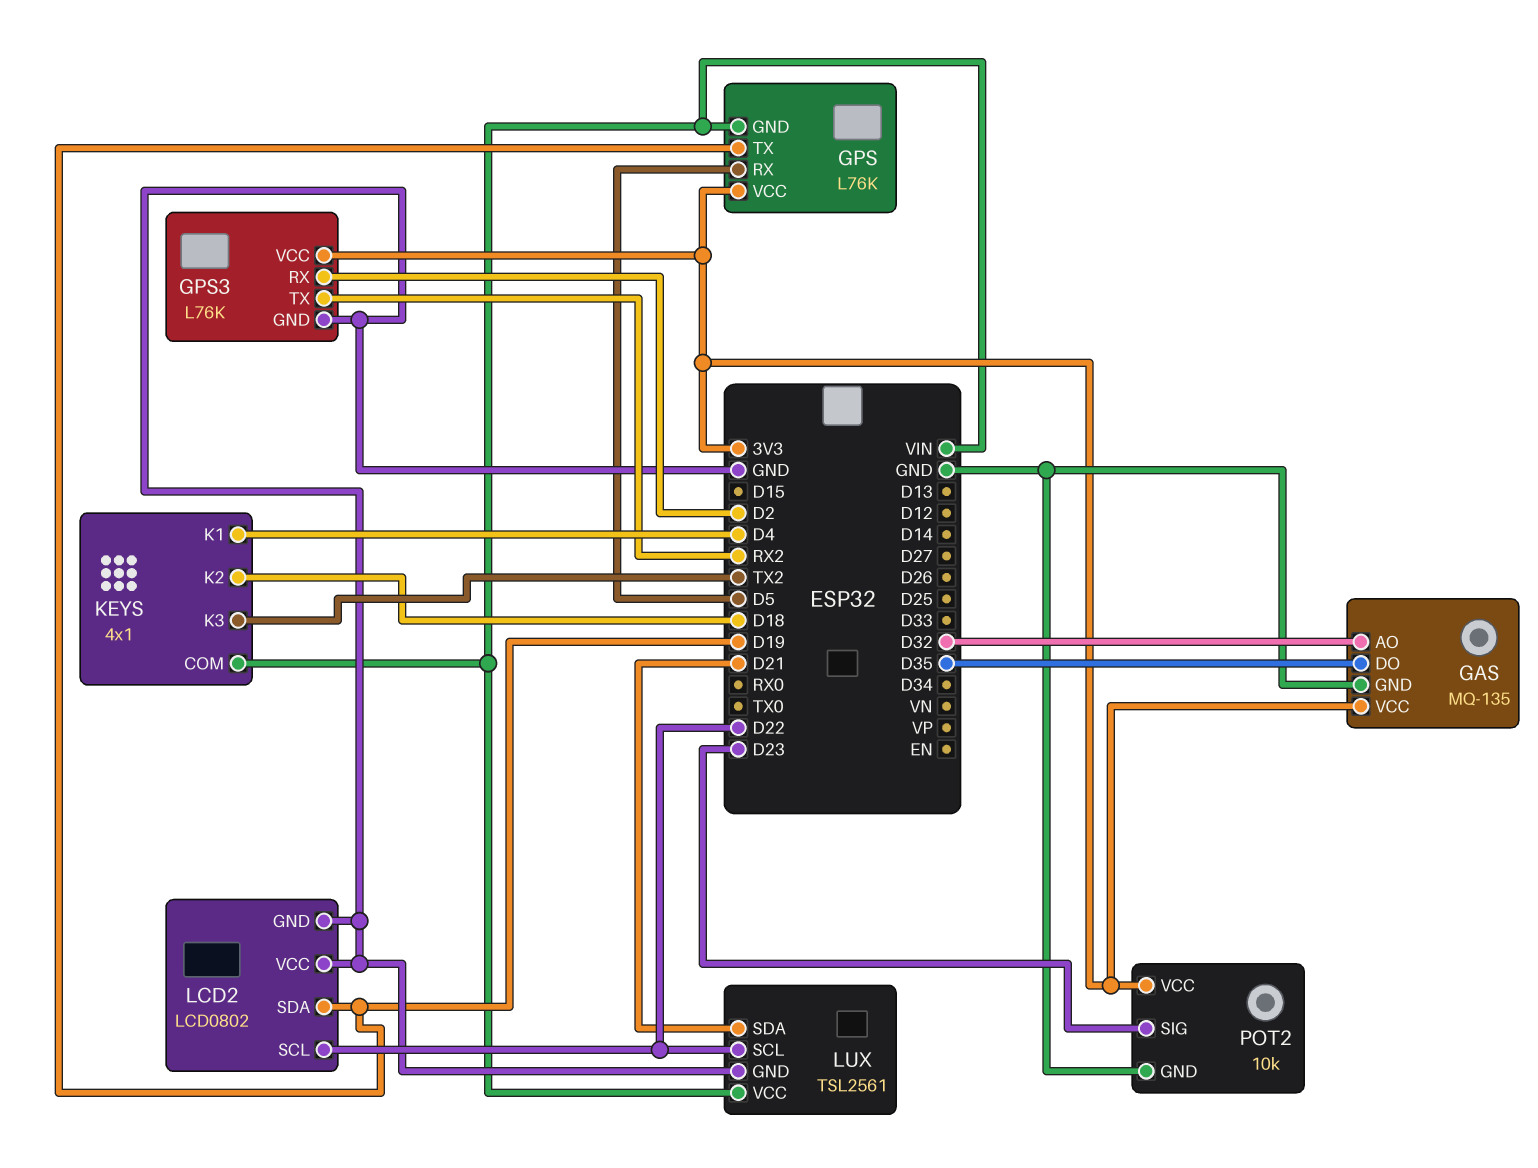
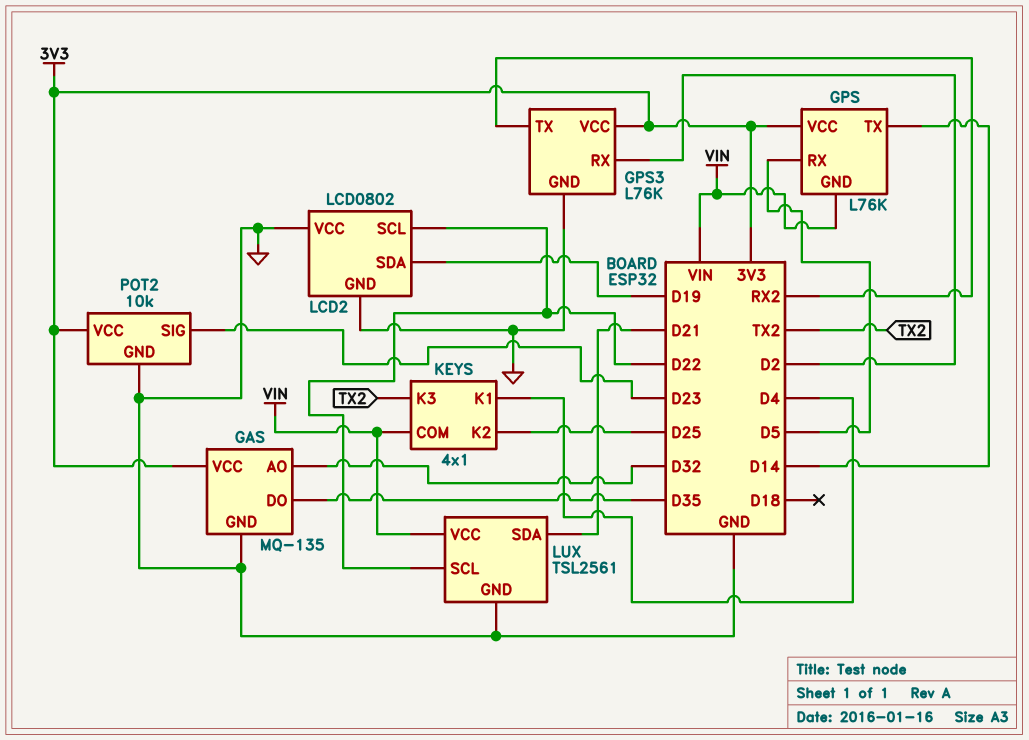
GPS pin TX: D19 -> D14
KEYS pin K2: D18 -> D25

